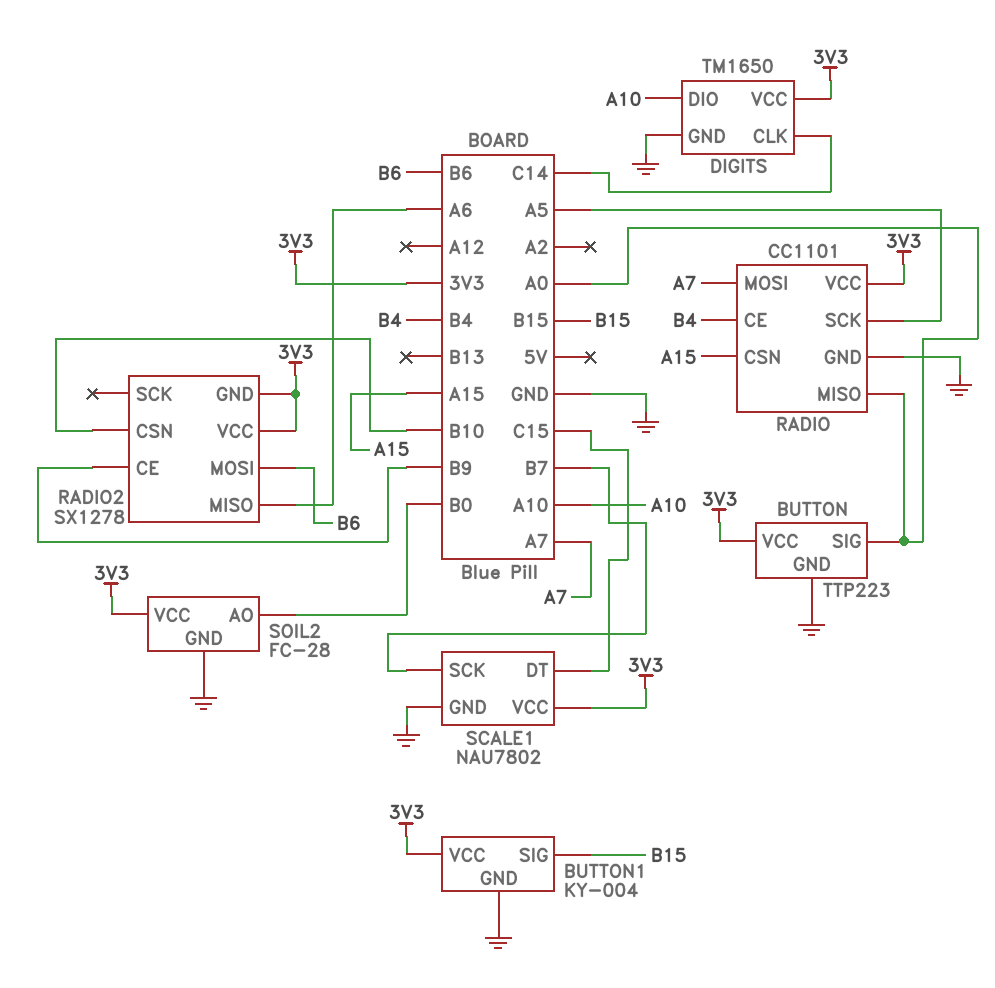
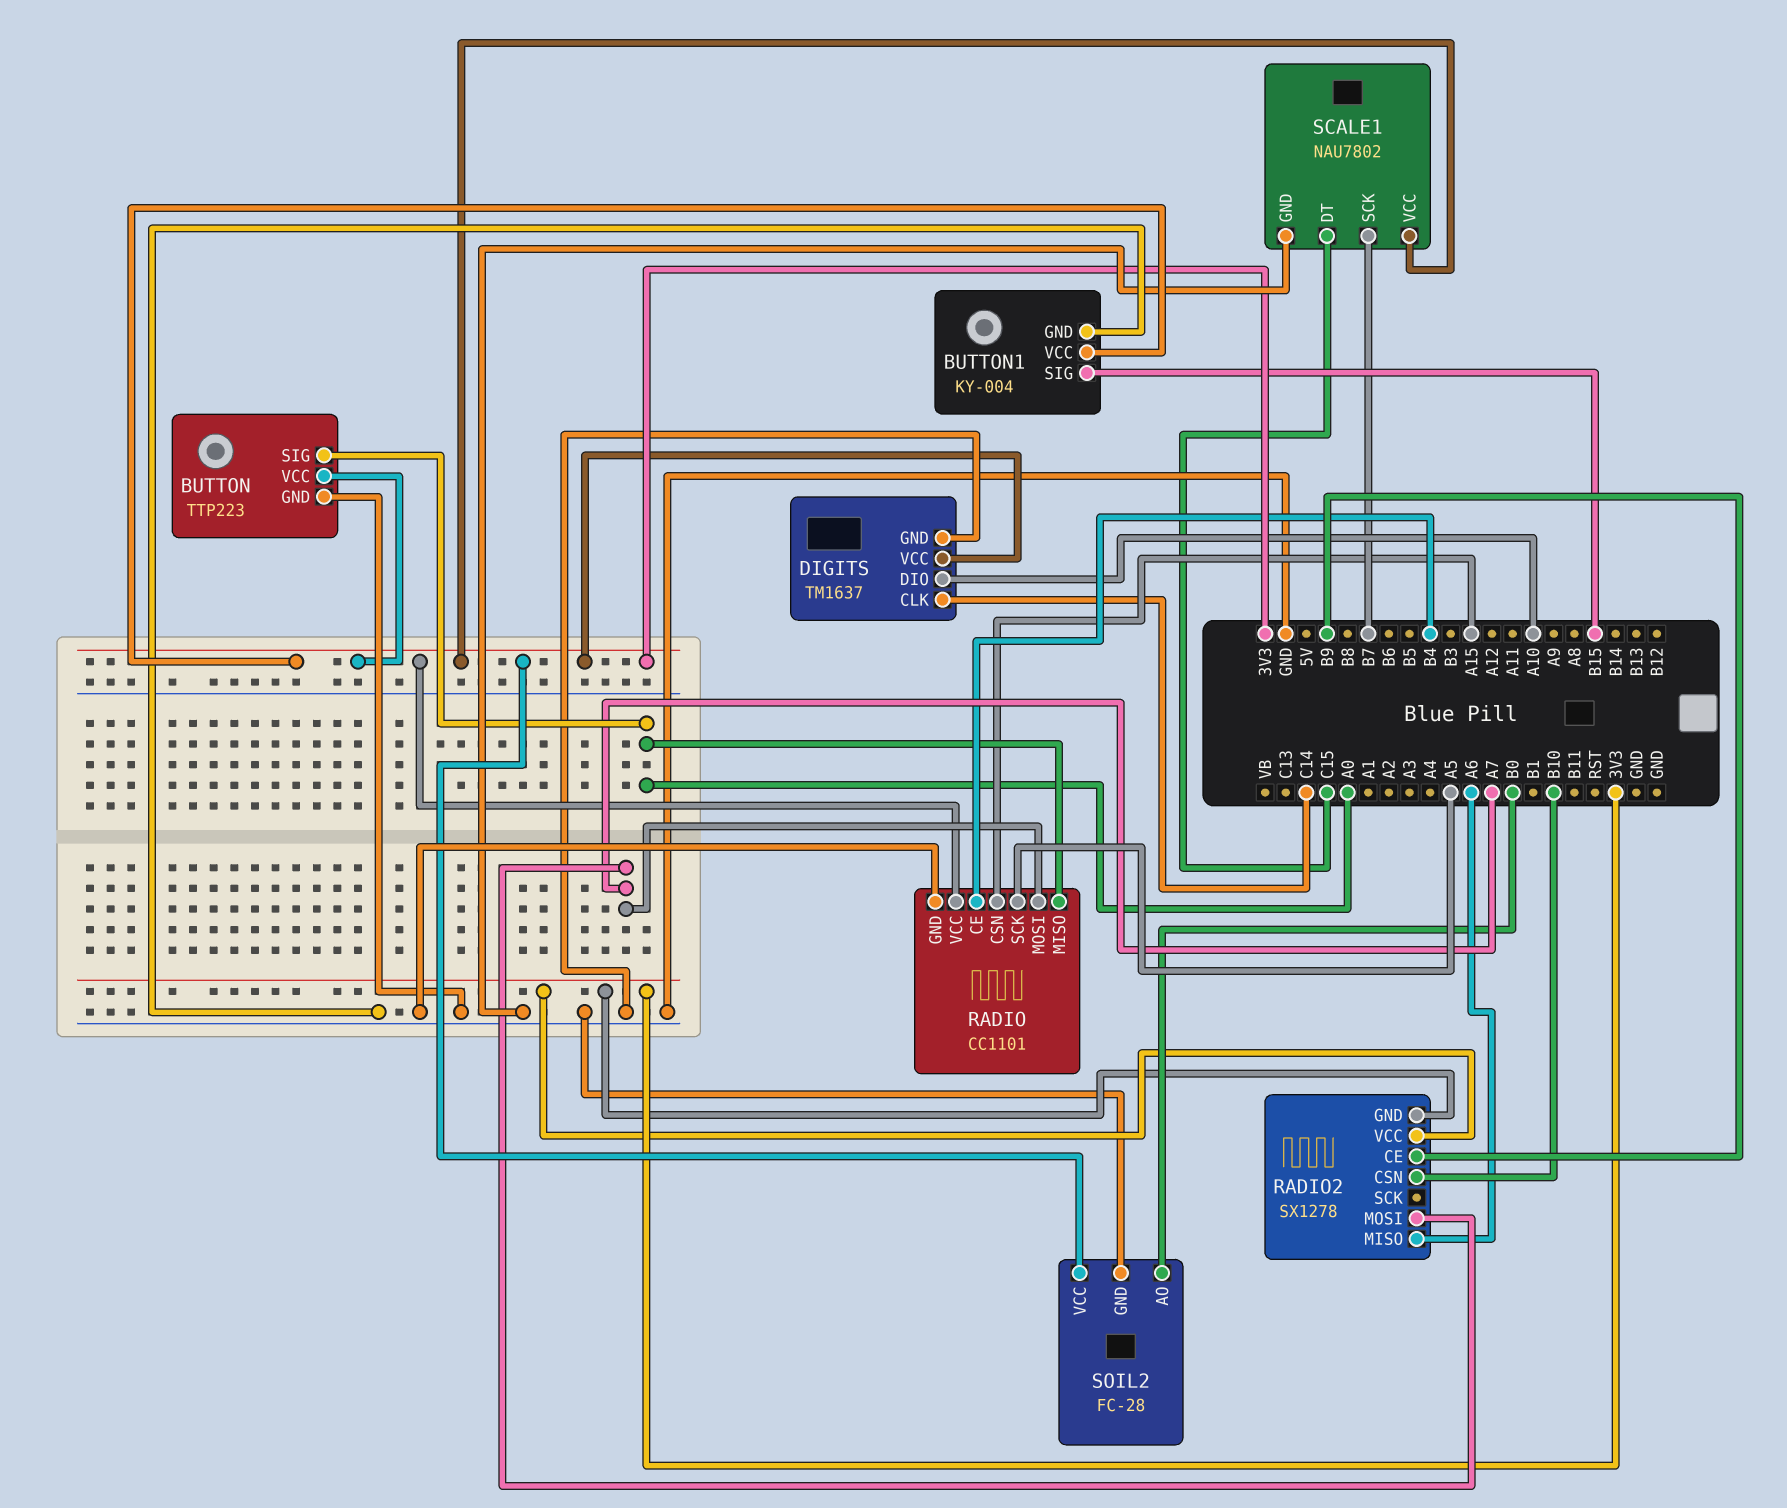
DIGITS: TM1650 -> TM1637
RADIO2 pin MOSI: B6 -> A7

